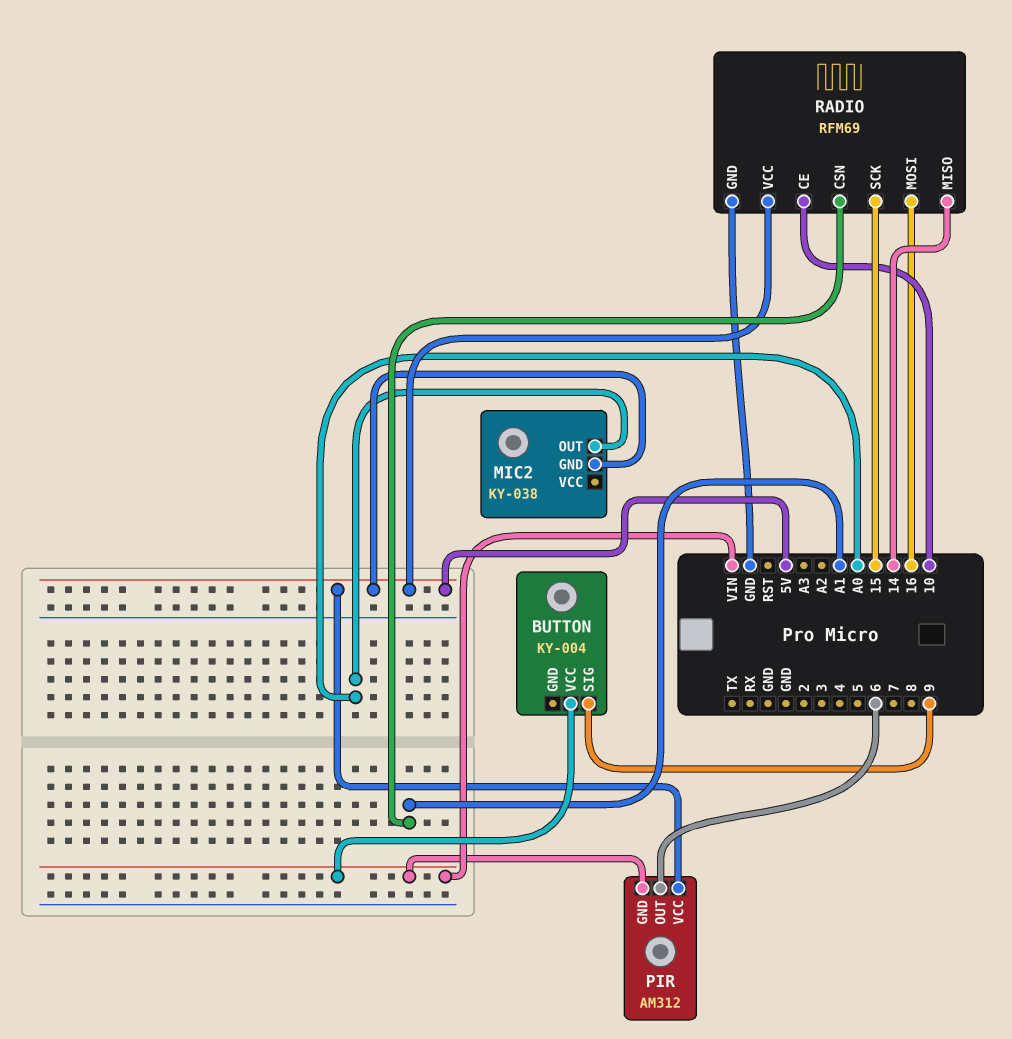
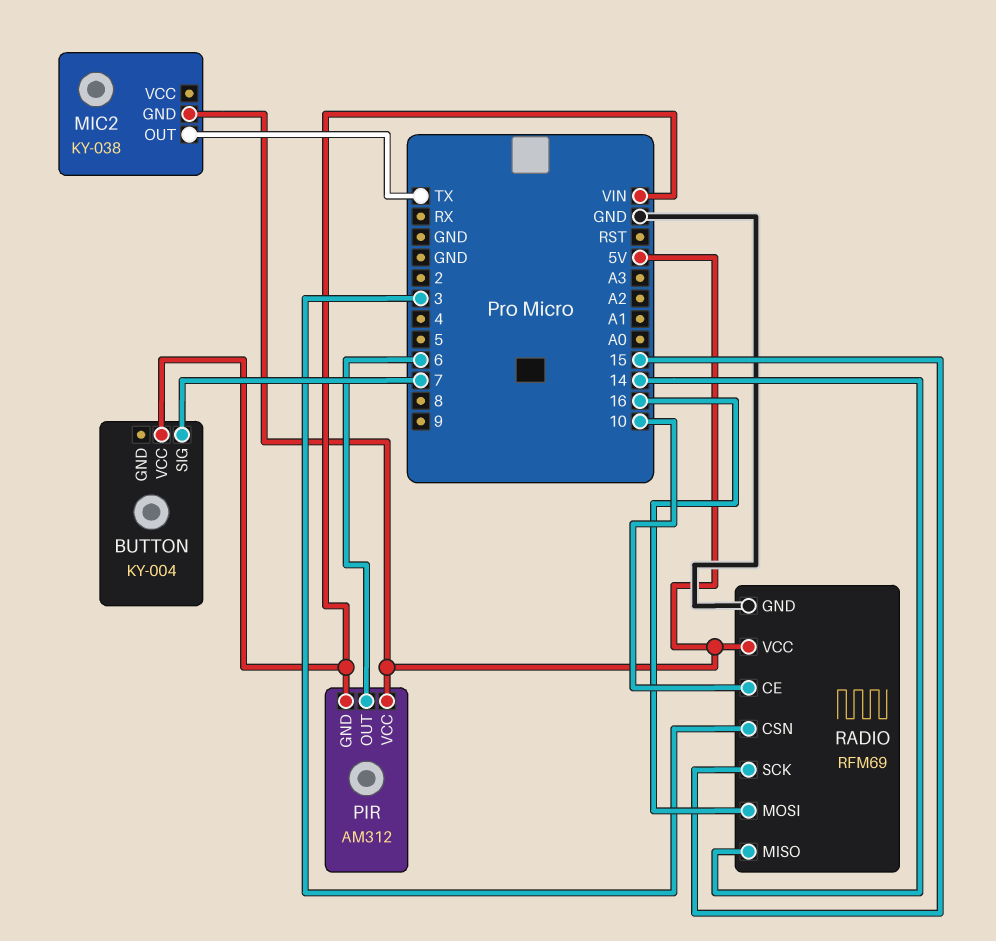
BUTTON pin SIG: 9 -> 7
MIC2 pin OUT: A0 -> TX
RADIO pin CSN: A1 -> 3

